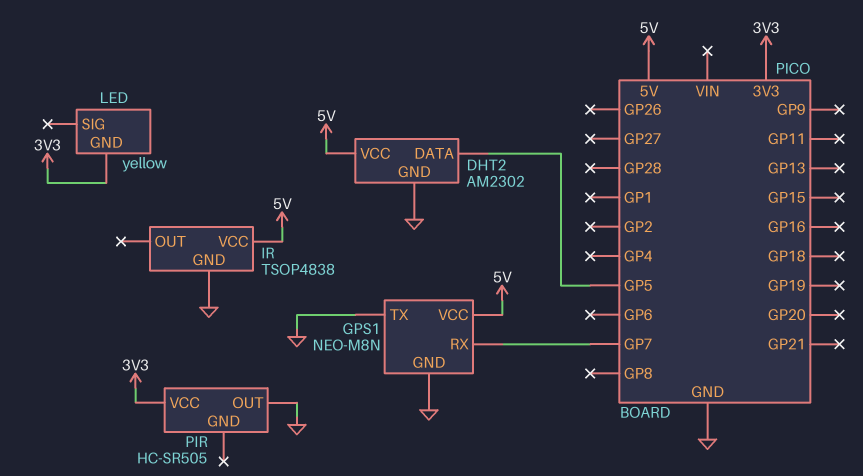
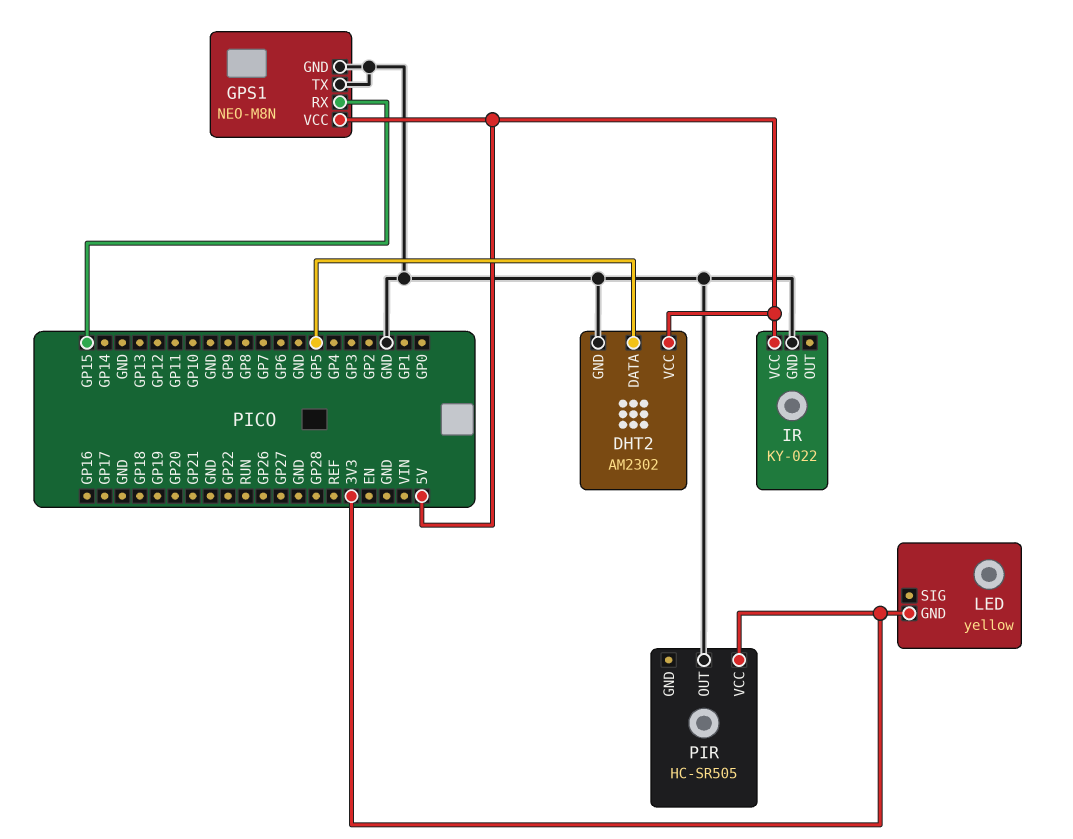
GPS1 pin RX: GP7 -> GP15
IR: TSOP4838 -> KY-022

